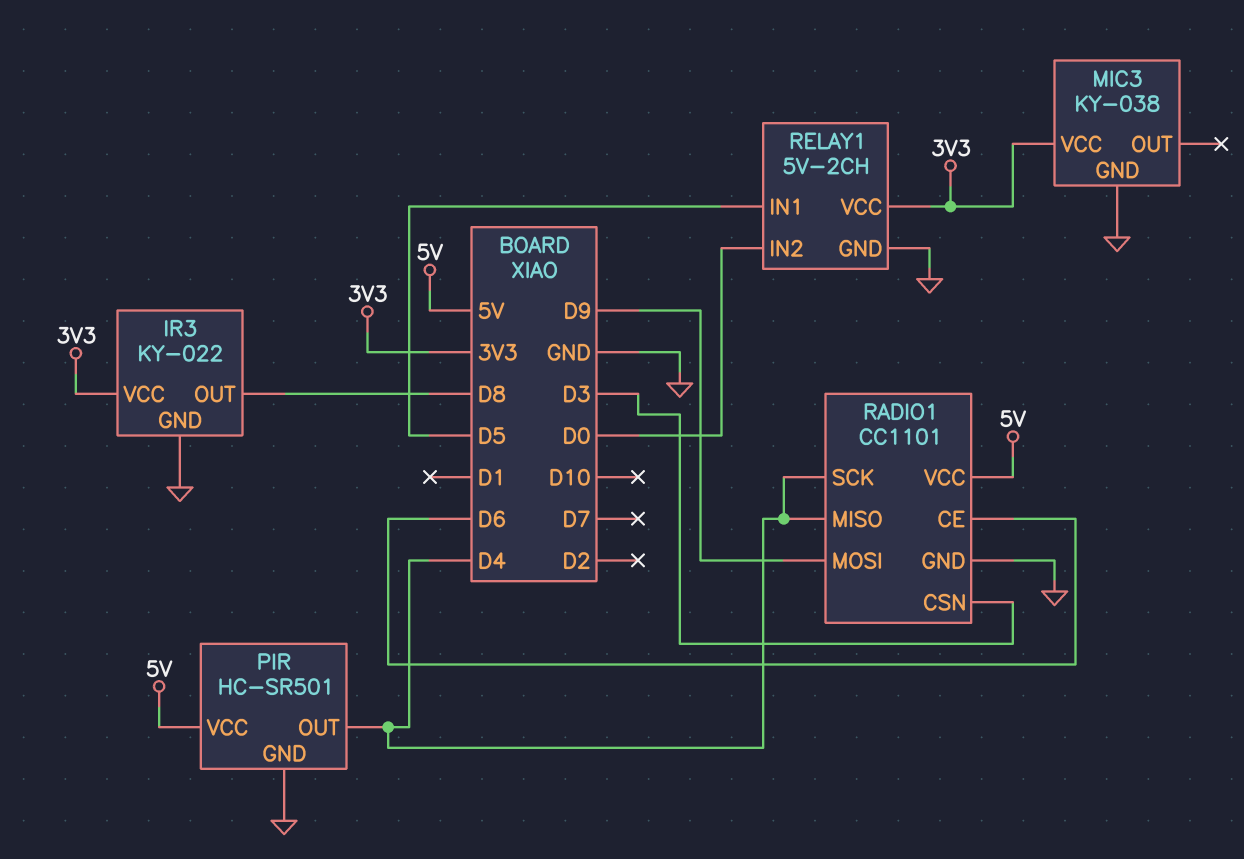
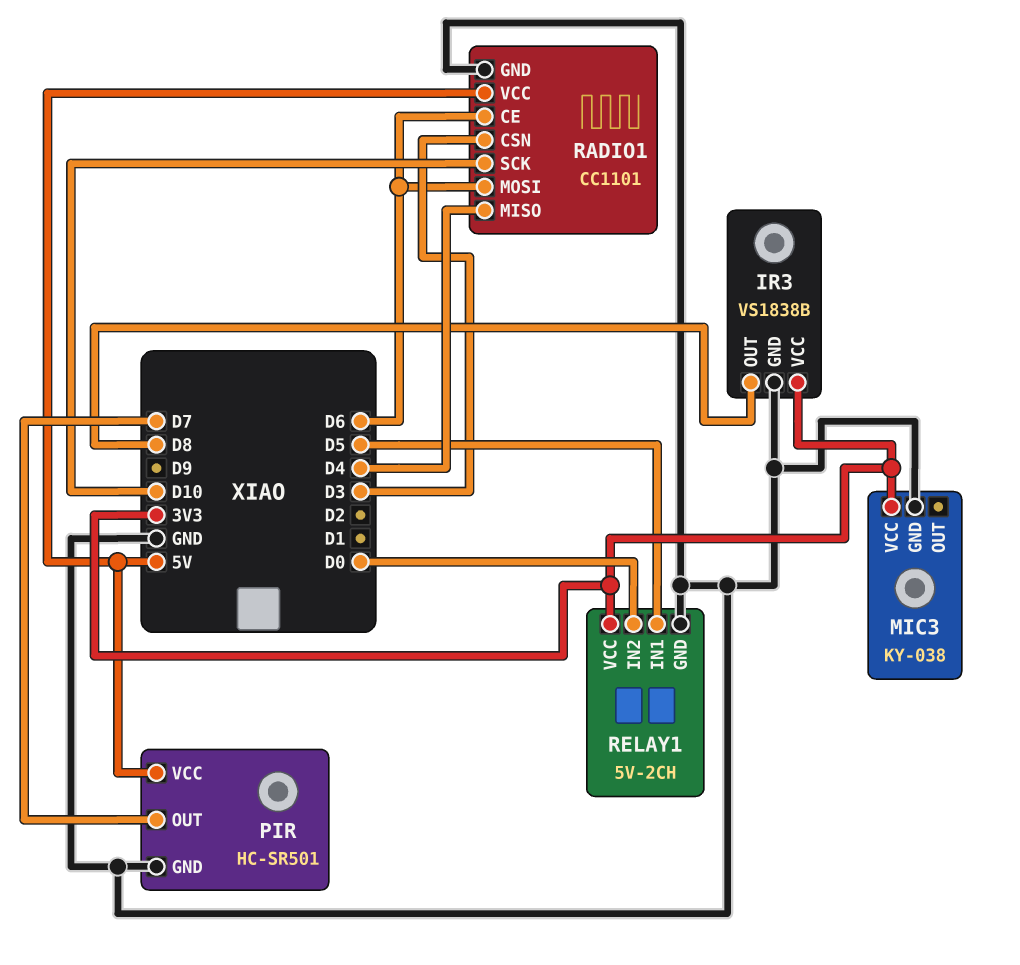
IR3: KY-022 -> VS1838B
PIR pin OUT: D4 -> D7
RADIO1 pin MOSI: D9 -> D6
RADIO1 pin SCK: D4 -> D10

